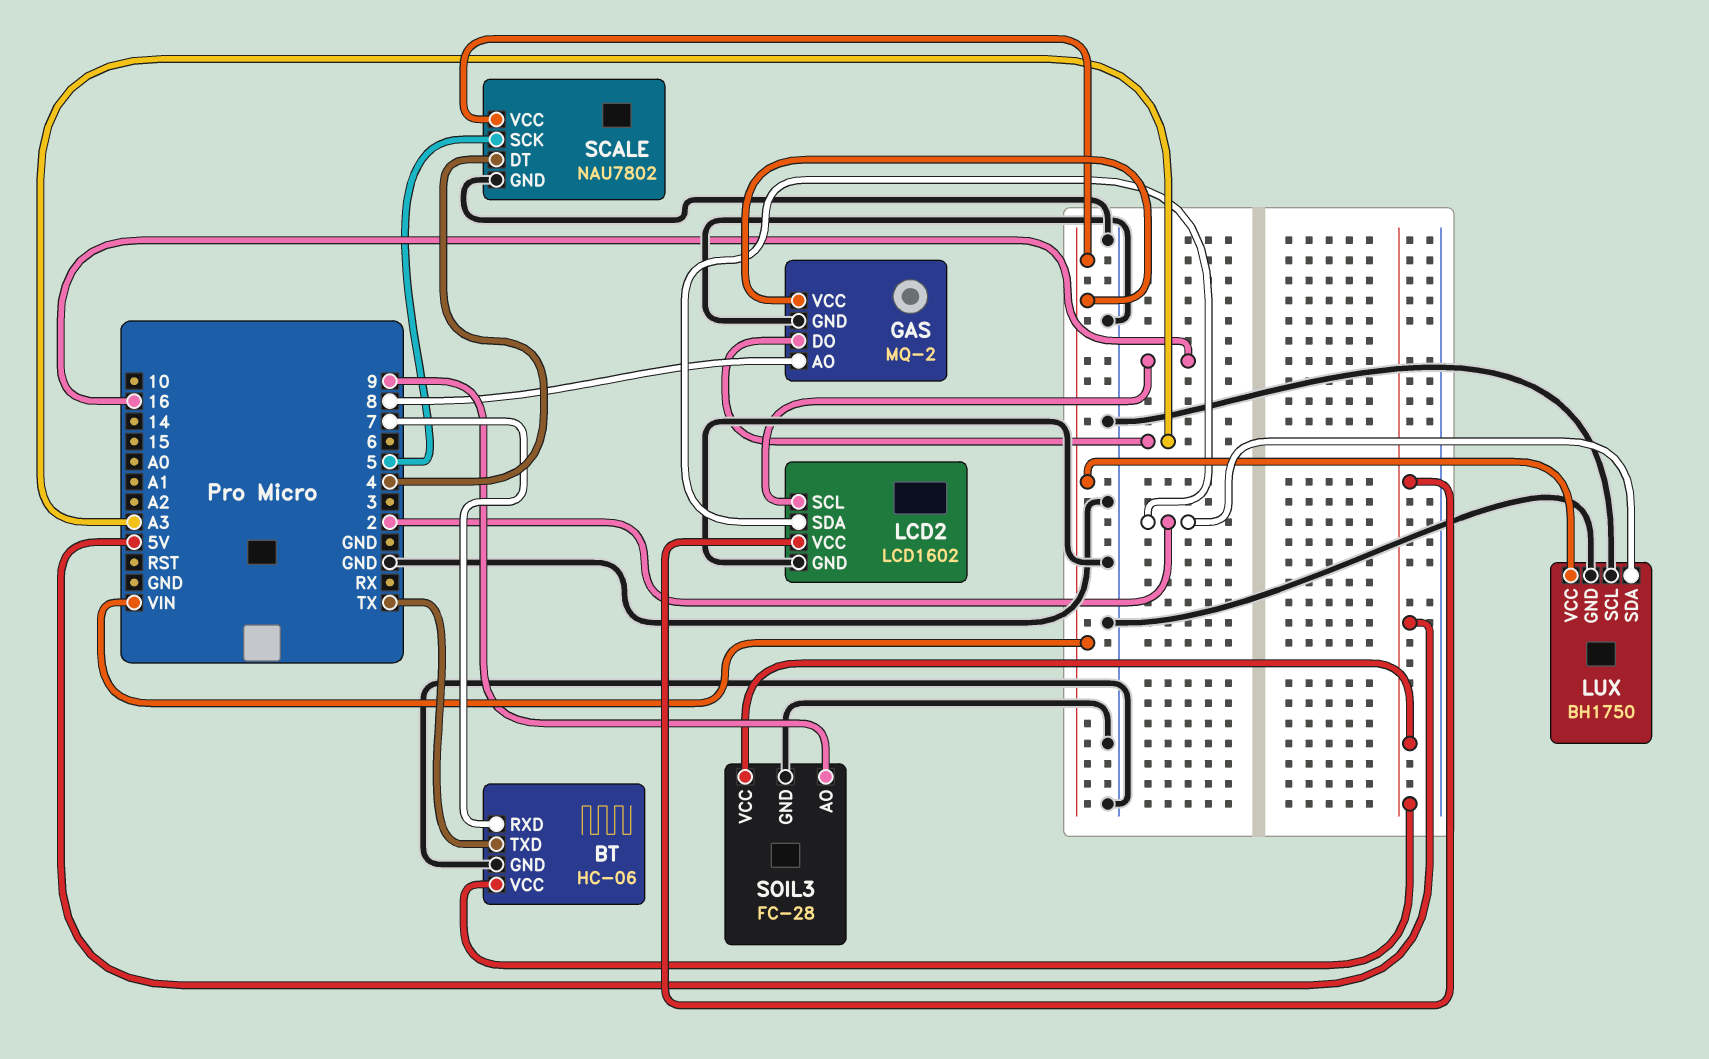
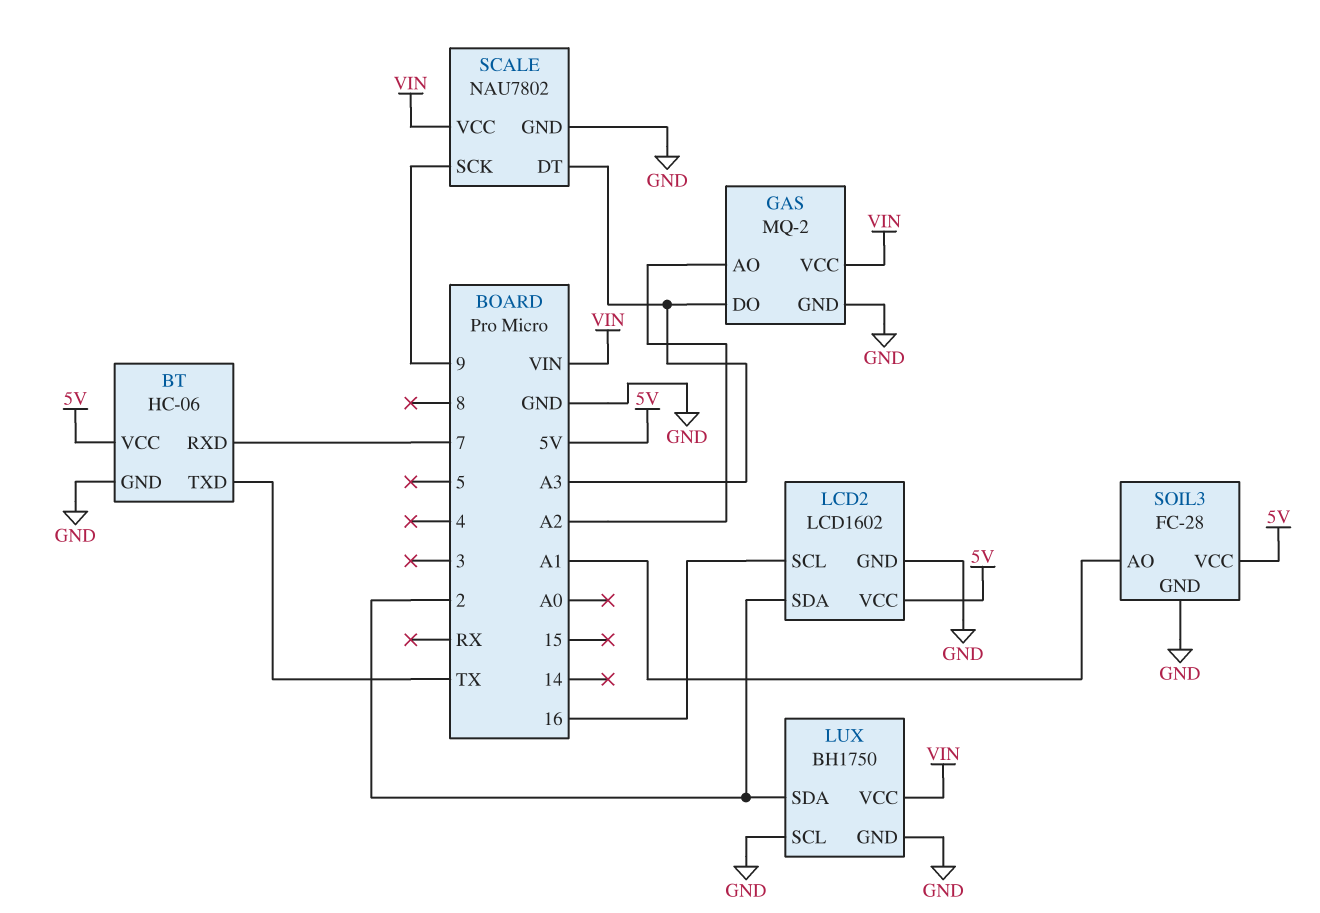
GAS pin AO: 8 -> A2
SCALE pin DT: 4 -> A3
SCALE pin SCK: 5 -> 9
SOIL3 pin AO: 9 -> A1

